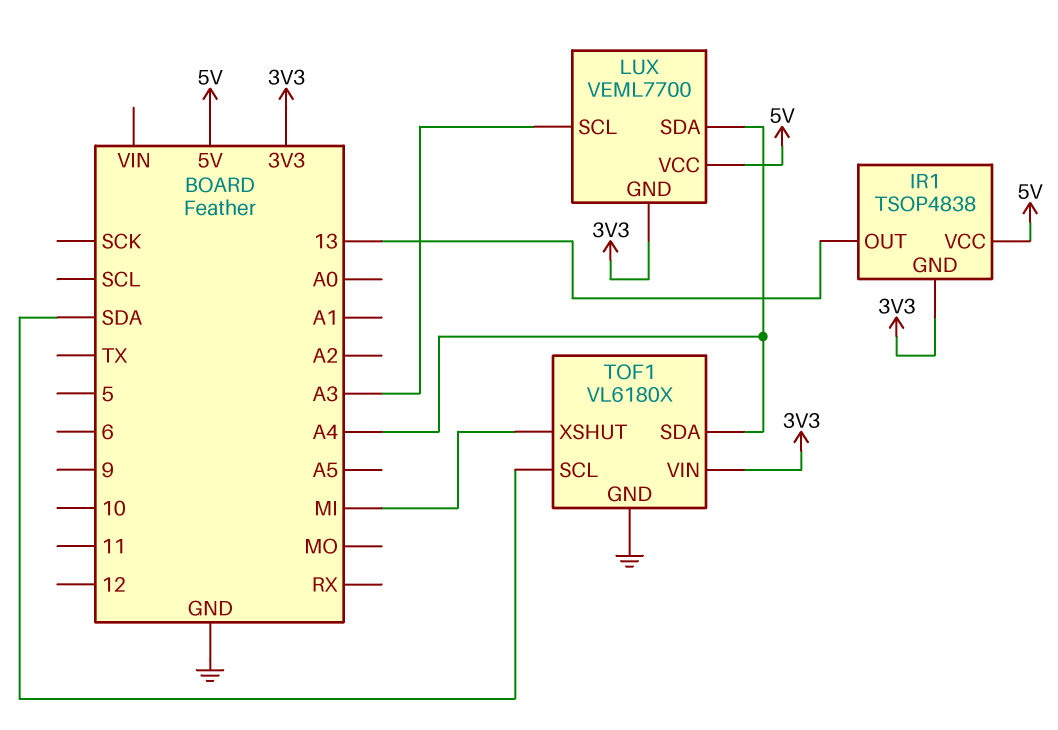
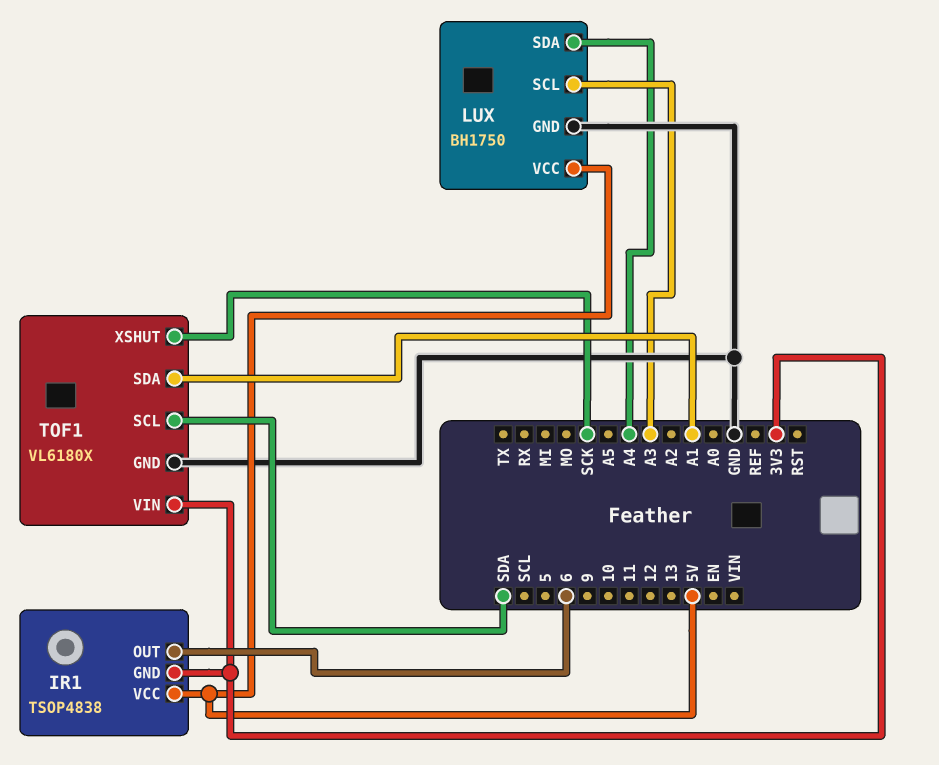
IR1 pin OUT: 13 -> 6
LUX: VEML7700 -> BH1750
LUX pin GND: 3V3 -> GND
TOF1 pin SDA: A4 -> A1
TOF1 pin XSHUT: MI -> SCK

